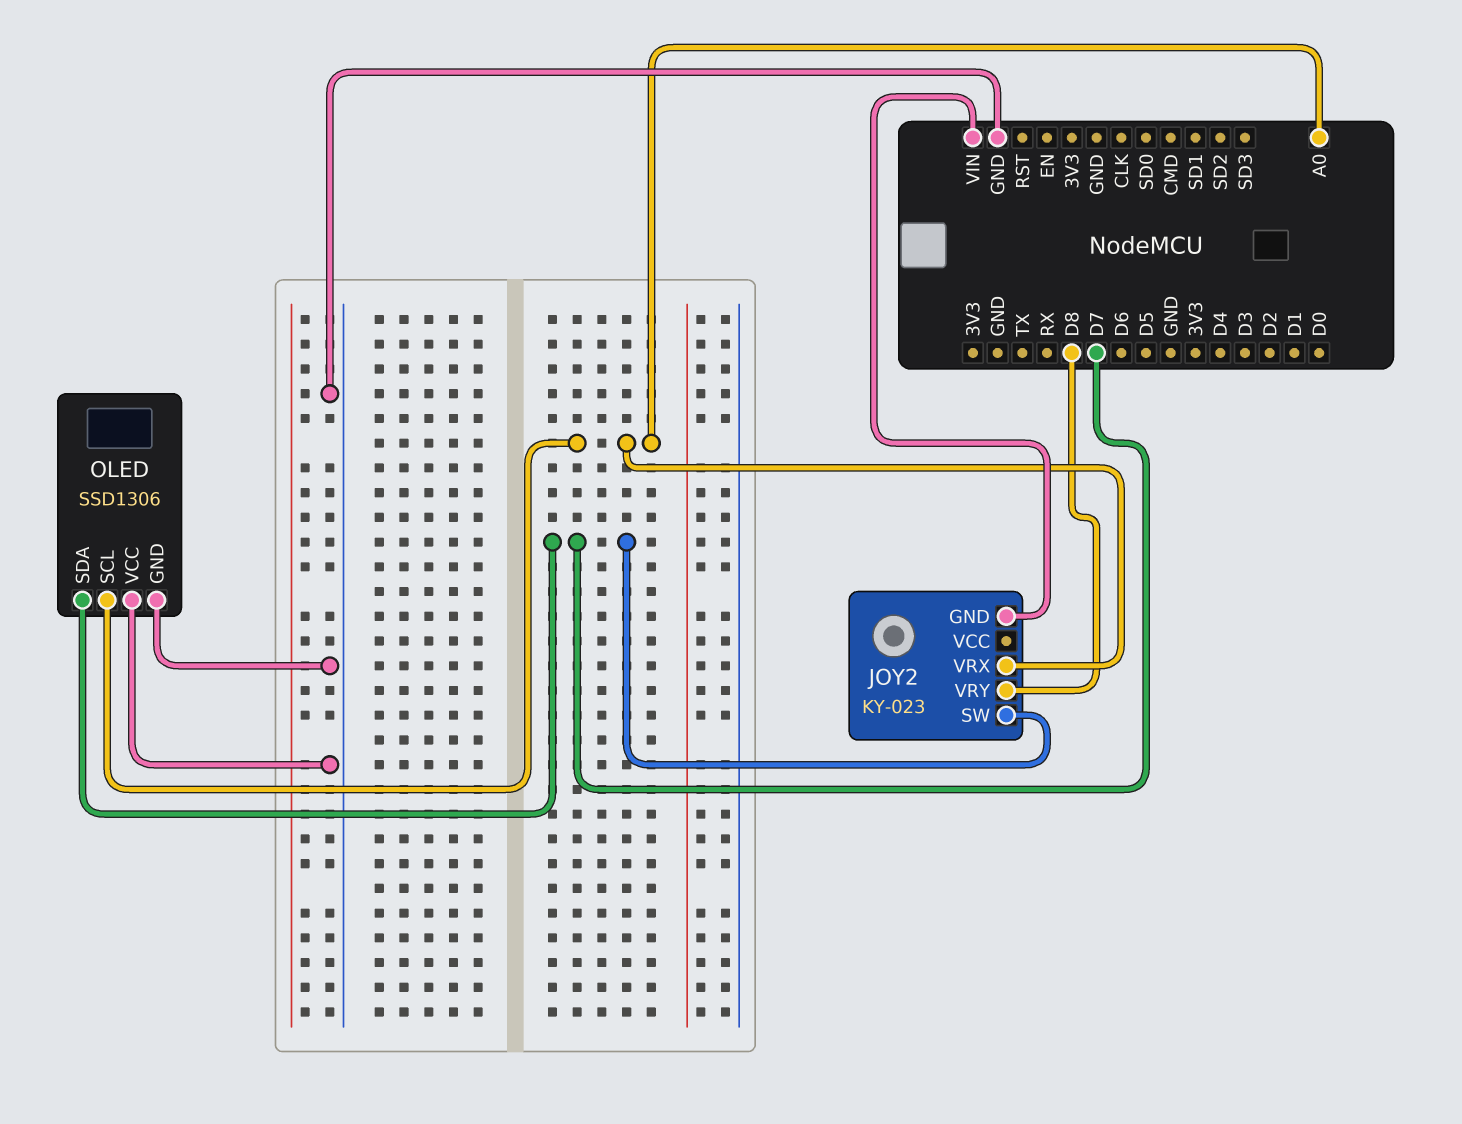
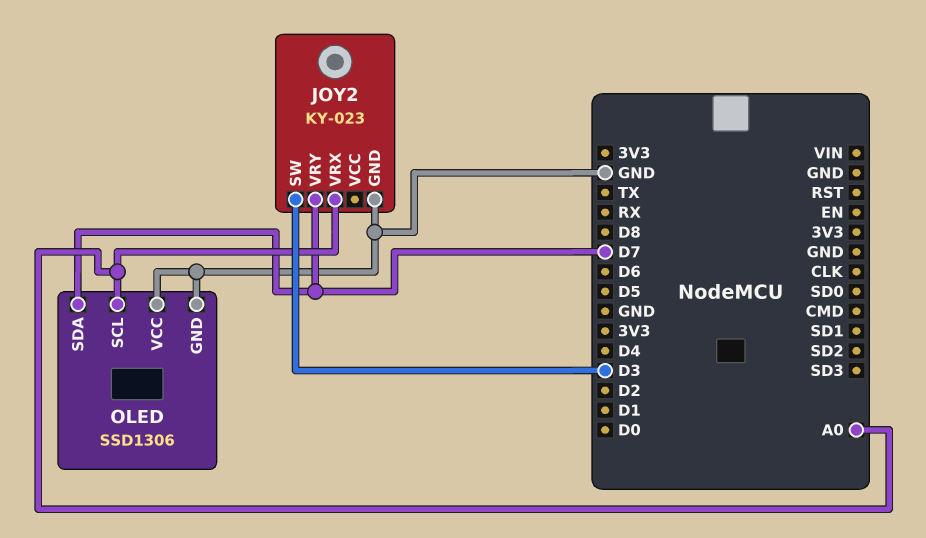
JOY2 pin GND: VIN -> GND
JOY2 pin SW: D7 -> D3
JOY2 pin VRY: D8 -> D7

